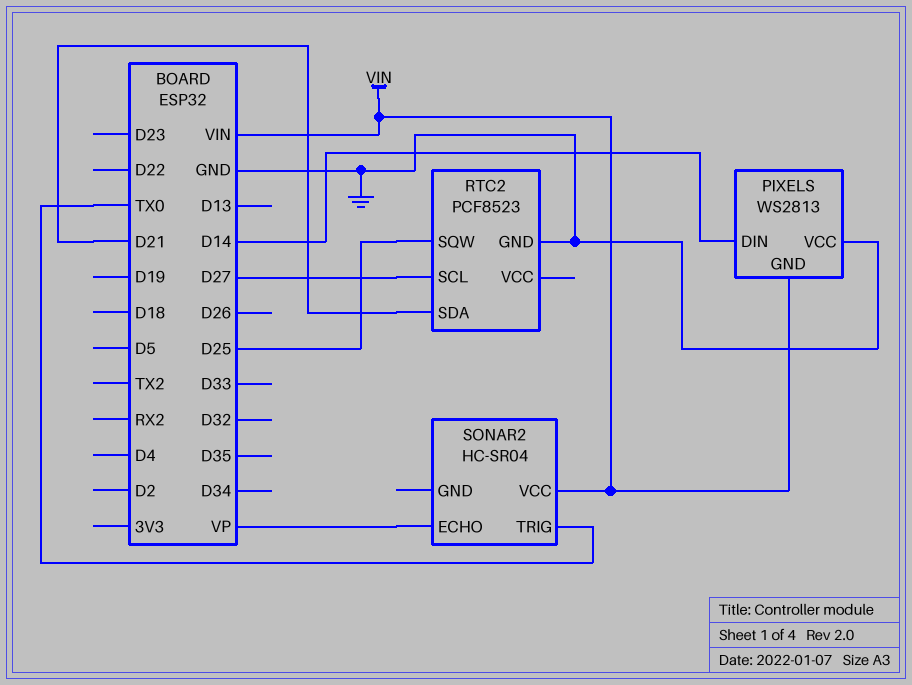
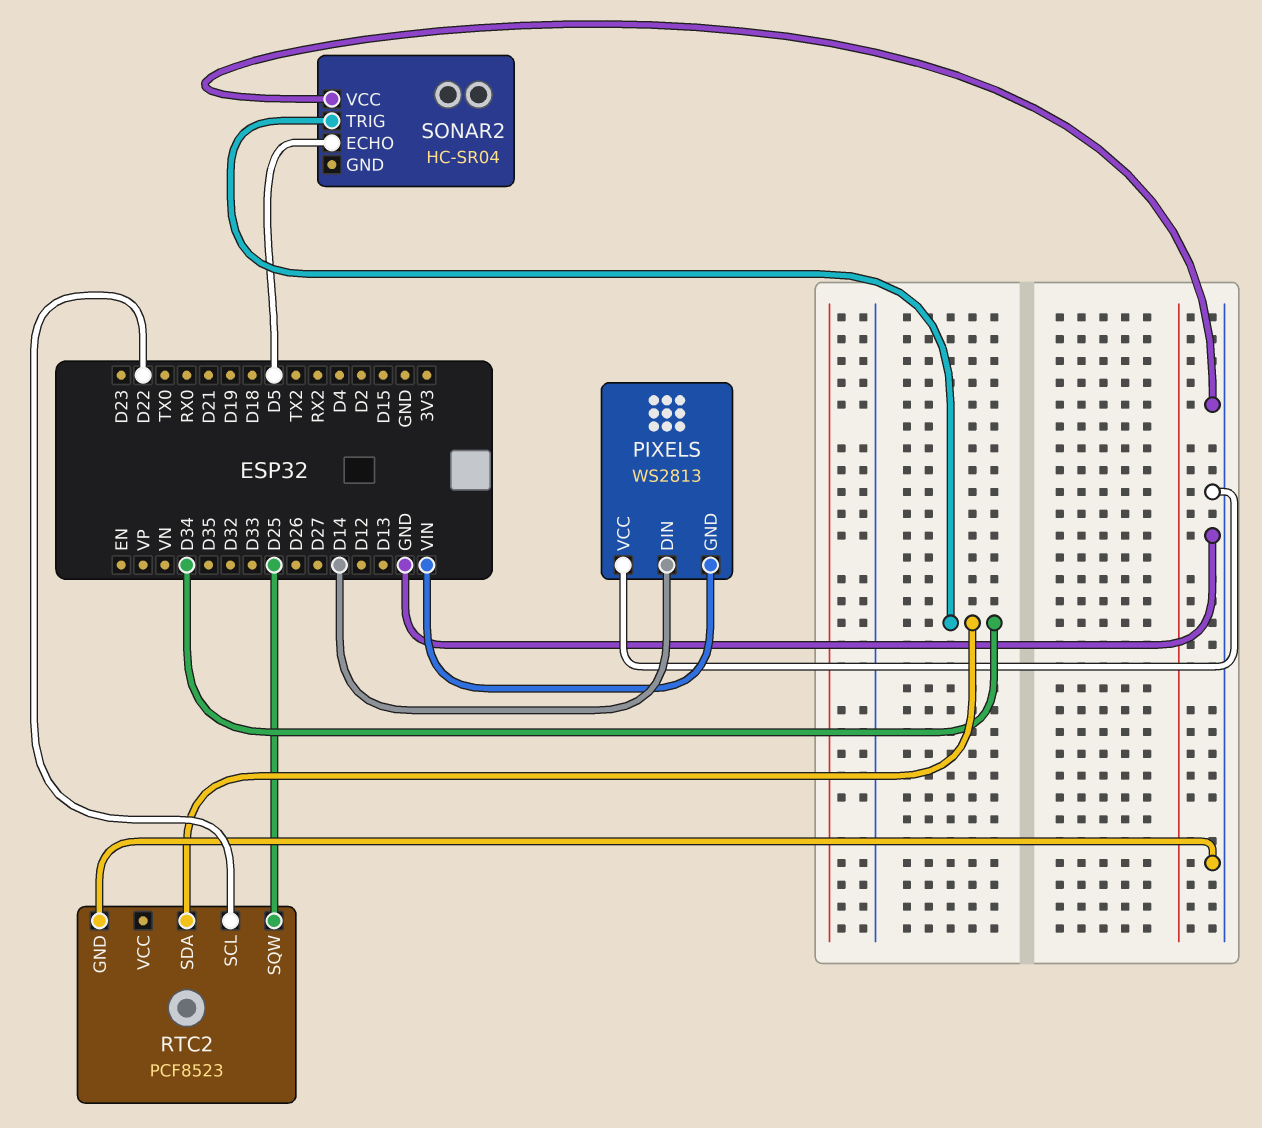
RTC2 pin SCL: D27 -> D22
RTC2 pin SDA: D21 -> D34
SONAR2 pin ECHO: VP -> D5
SONAR2 pin TRIG: TX0 -> D34
SONAR2 pin VCC: VIN -> GND

